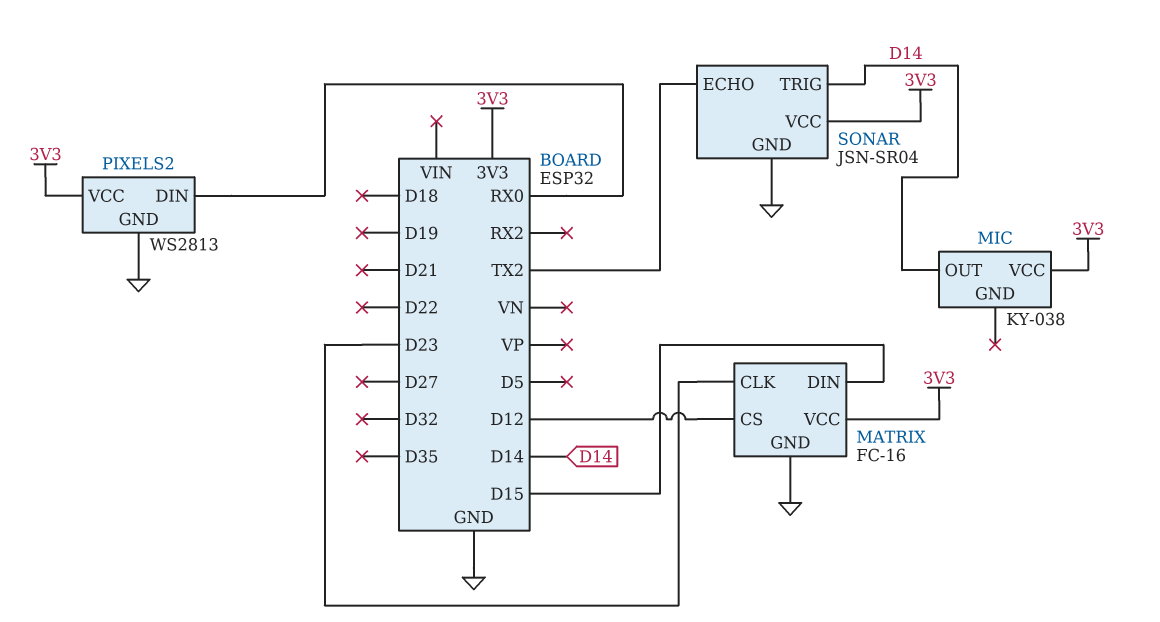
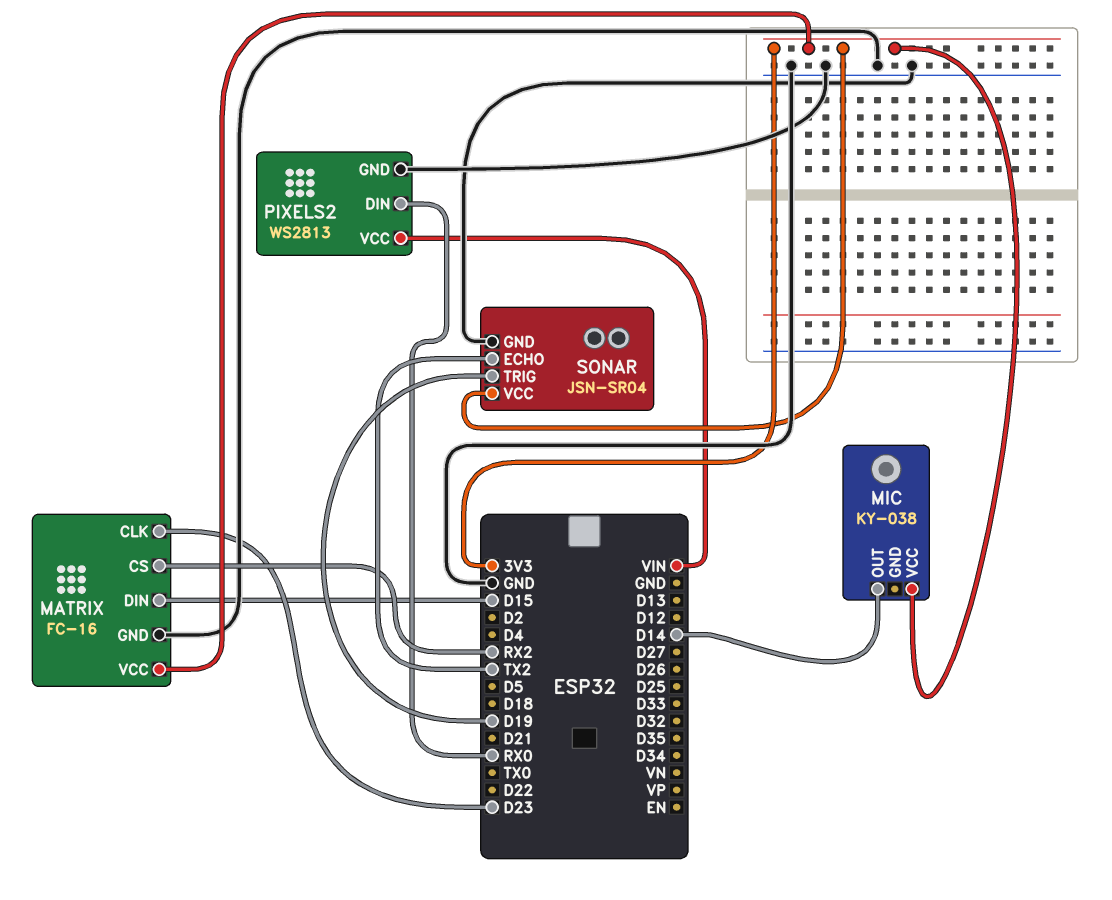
MATRIX pin CS: D12 -> RX2
PIXELS2 pin VCC: 3V3 -> VIN
SONAR pin TRIG: D14 -> D19

